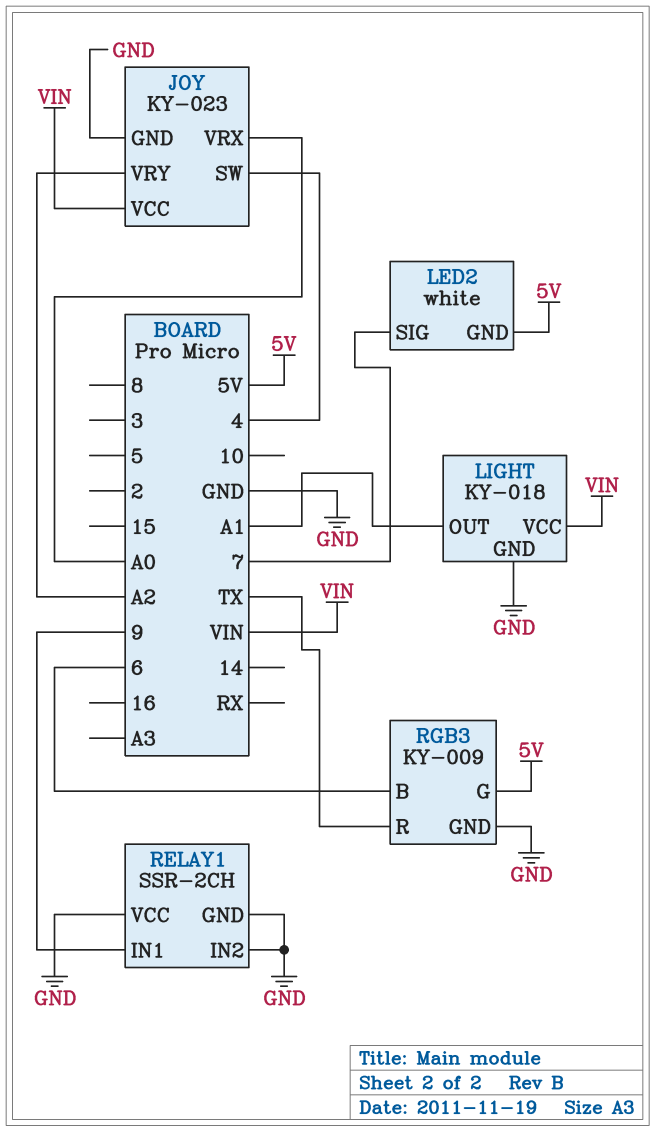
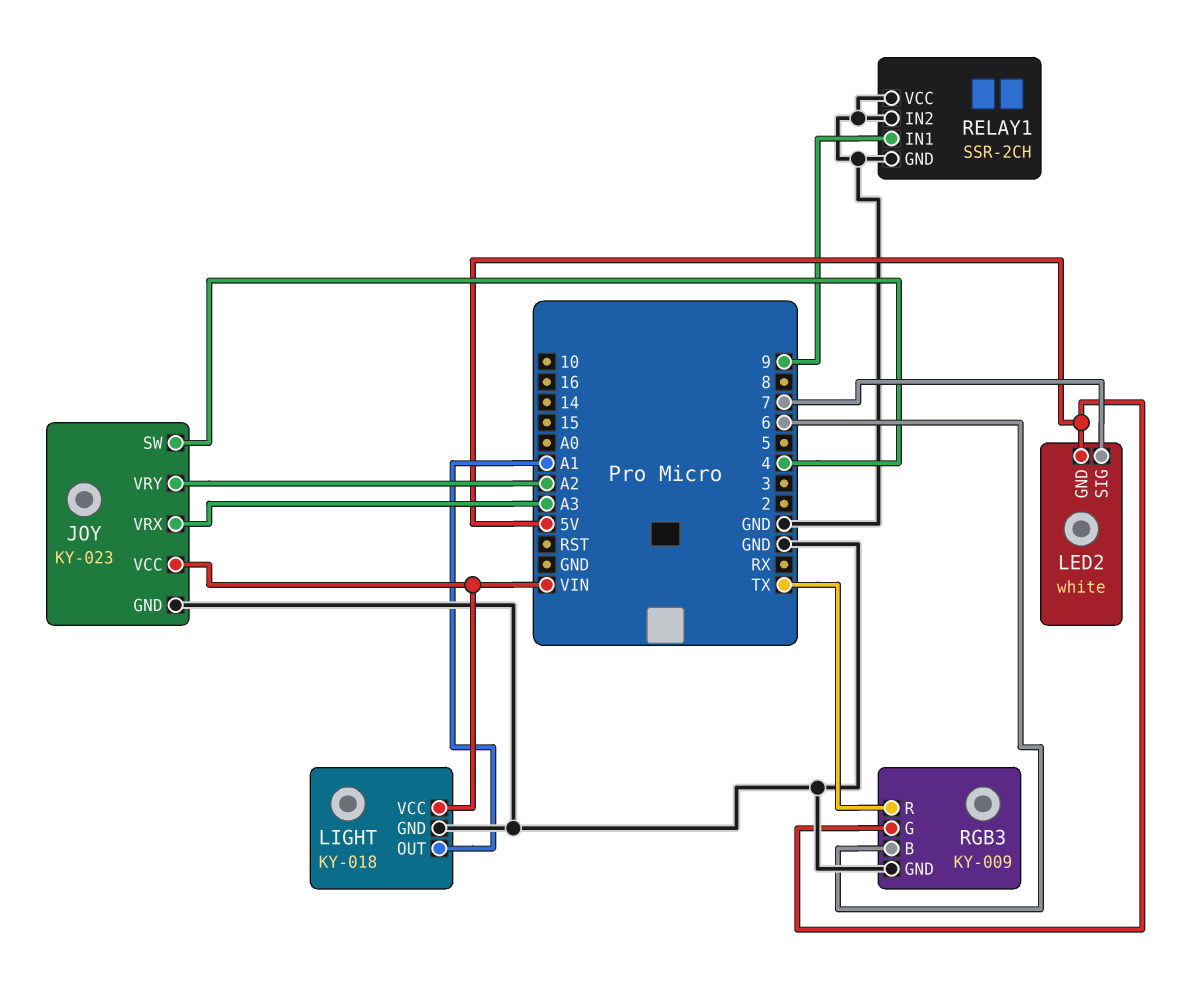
JOY pin VRX: A0 -> A3

